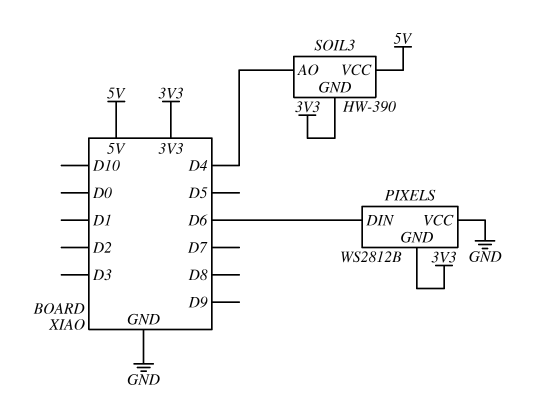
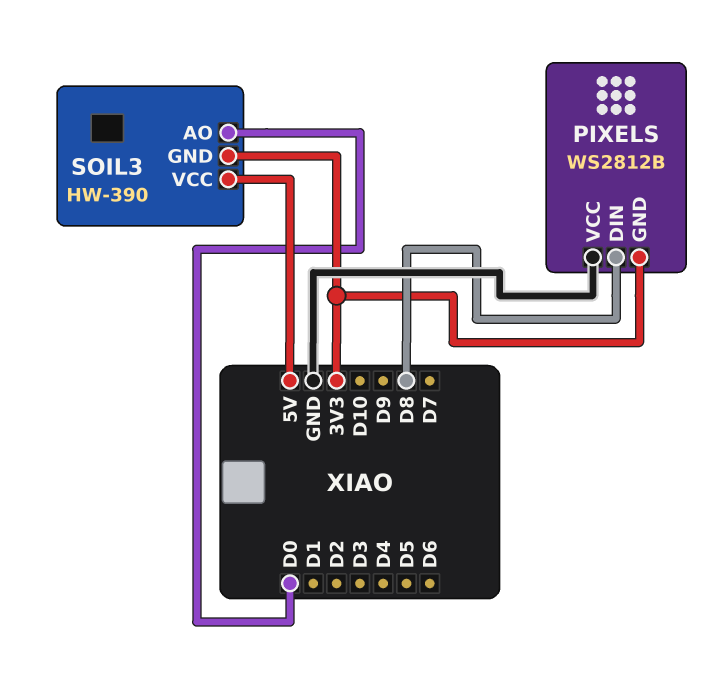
PIXELS pin DIN: D6 -> D8
SOIL3 pin AO: D4 -> D0

